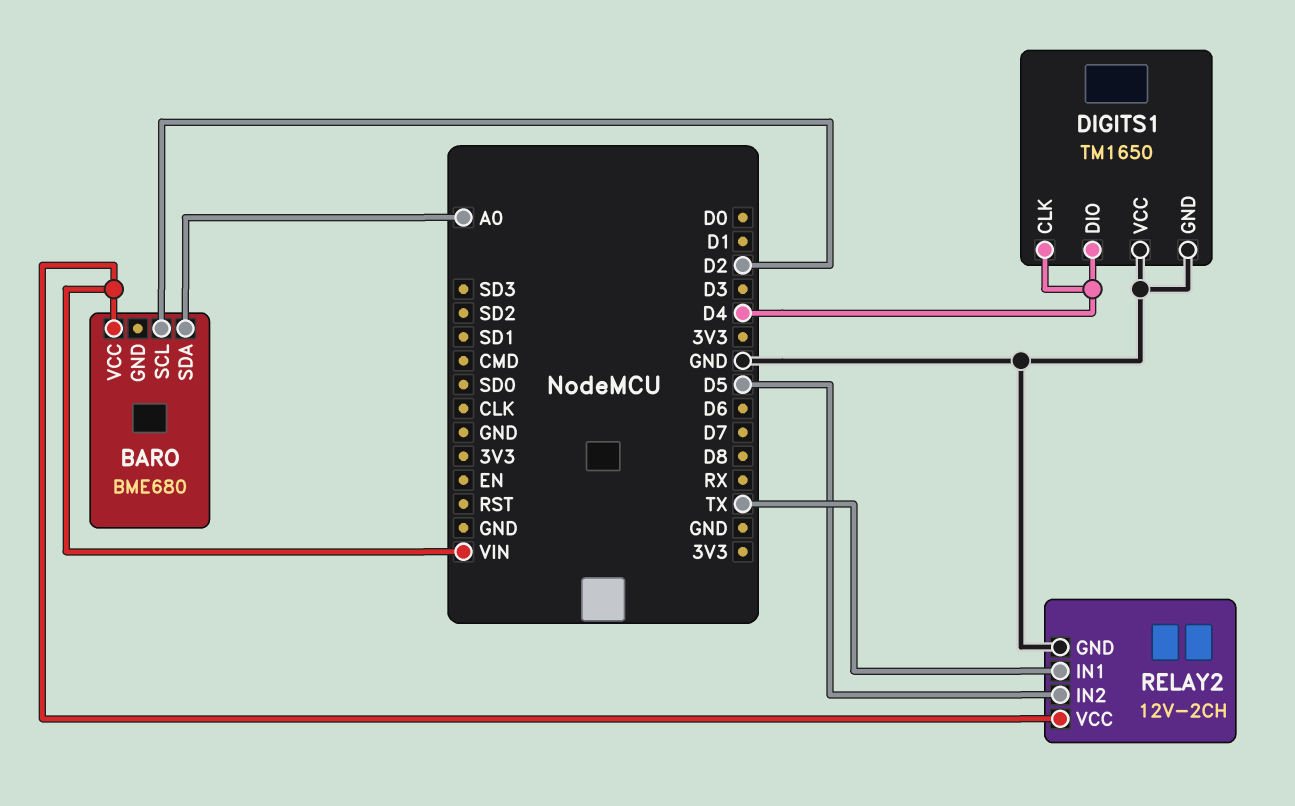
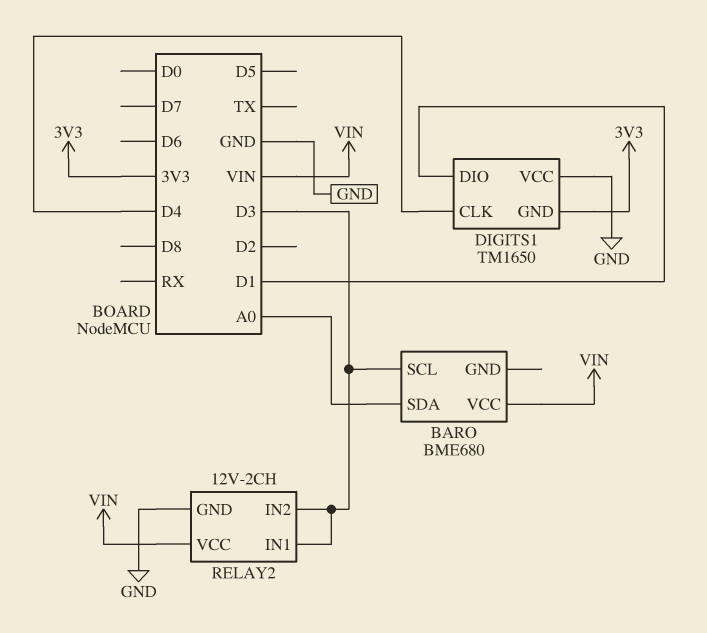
BARO pin SCL: D2 -> D3
DIGITS1 pin DIO: D4 -> D1
DIGITS1 pin GND: GND -> 3V3
RELAY2 pin IN1: TX -> D3
RELAY2 pin IN2: D5 -> D3

